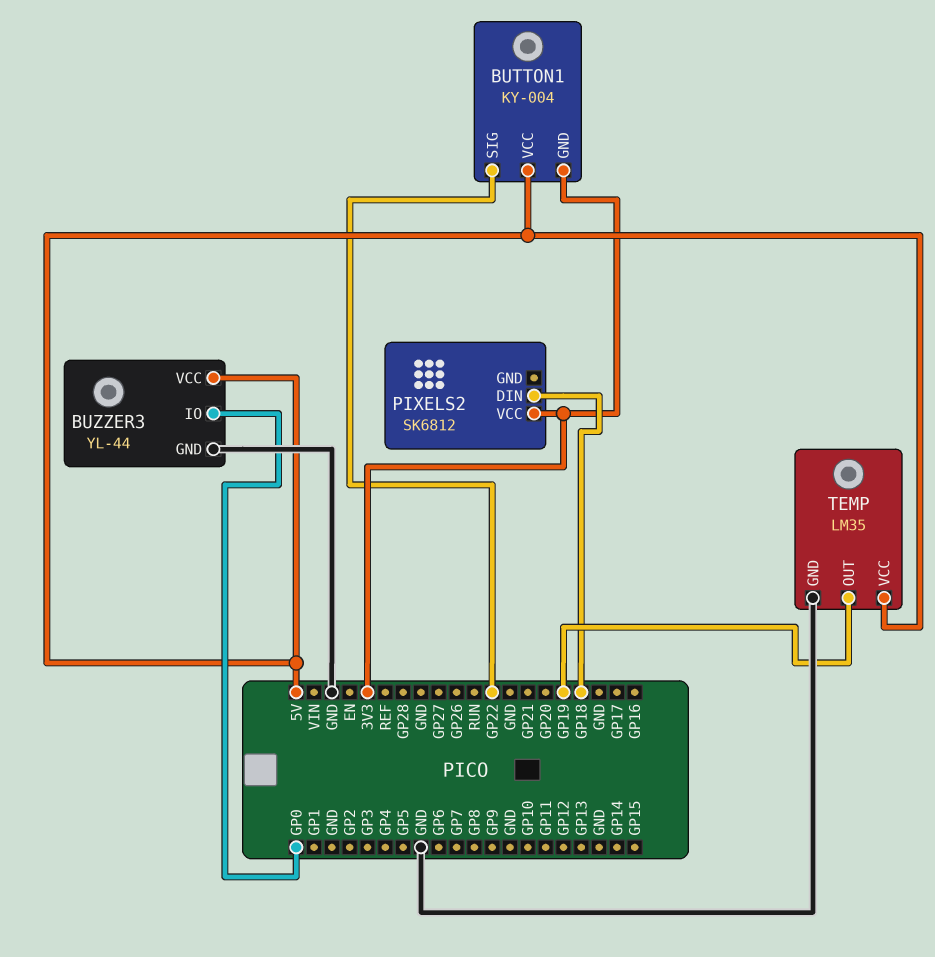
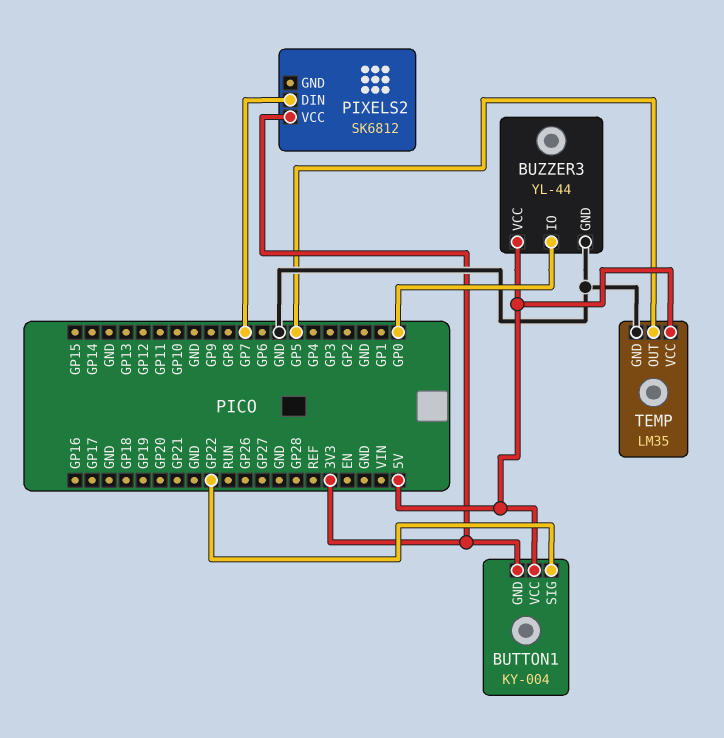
PIXELS2 pin DIN: GP18 -> GP7
TEMP pin OUT: GP19 -> GP5

